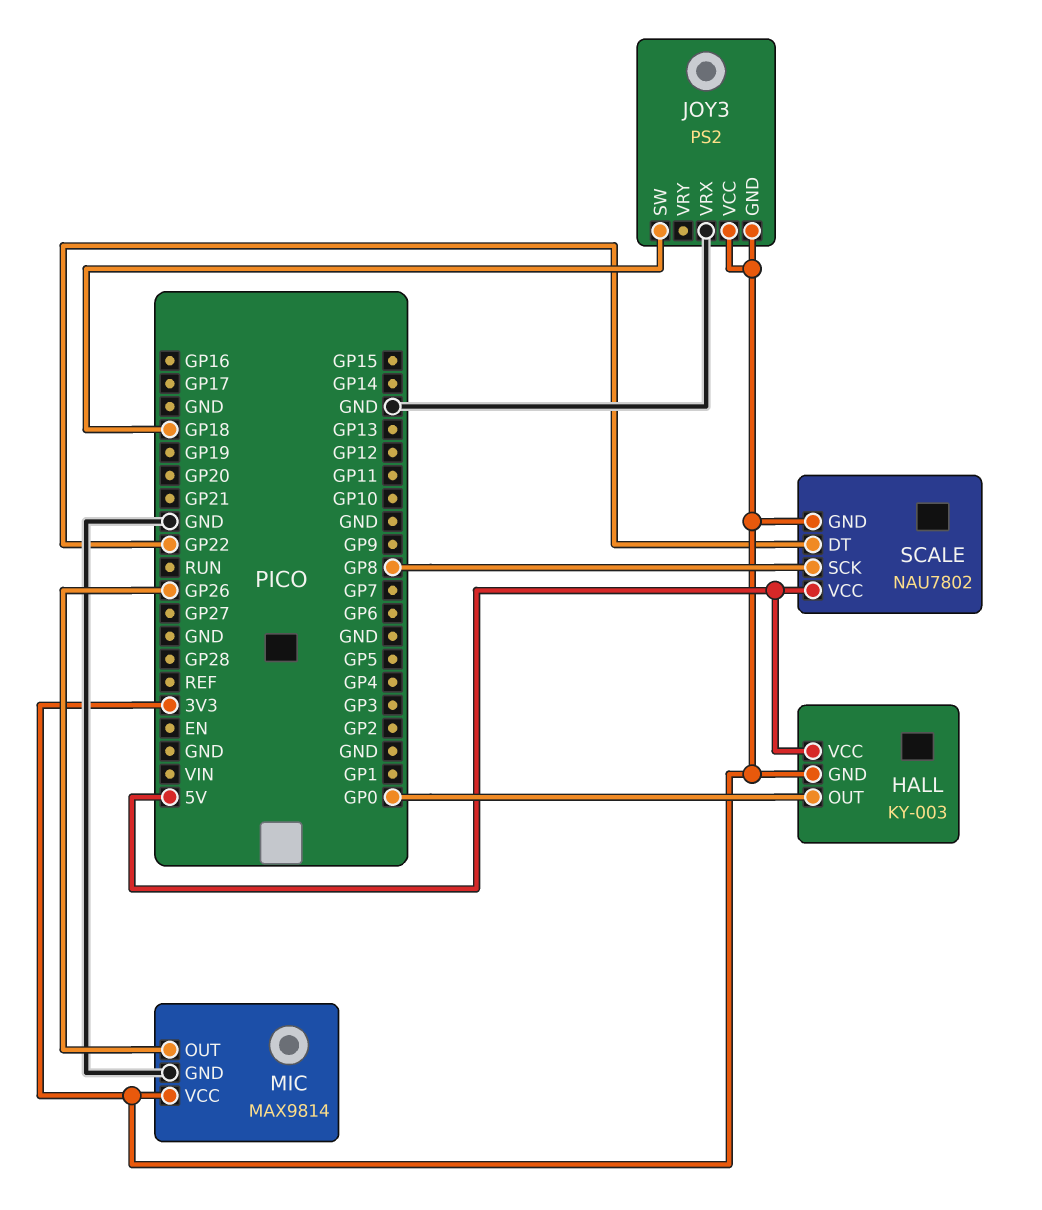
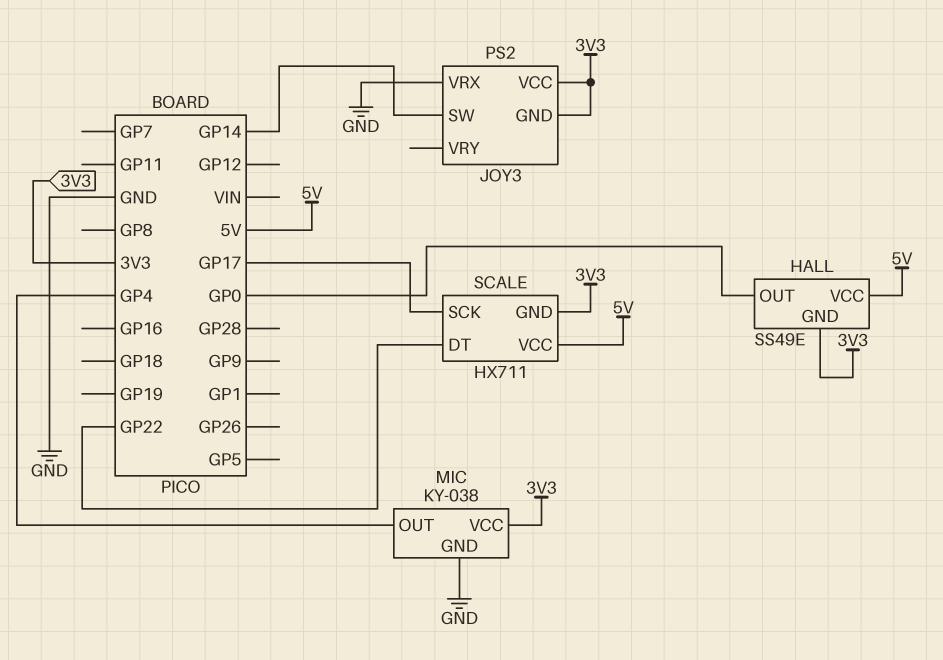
HALL: KY-003 -> SS49E
JOY3 pin SW: GP18 -> GP14
MIC: MAX9814 -> KY-038
MIC pin OUT: GP26 -> GP4
SCALE: NAU7802 -> HX711
SCALE pin SCK: GP8 -> GP17

